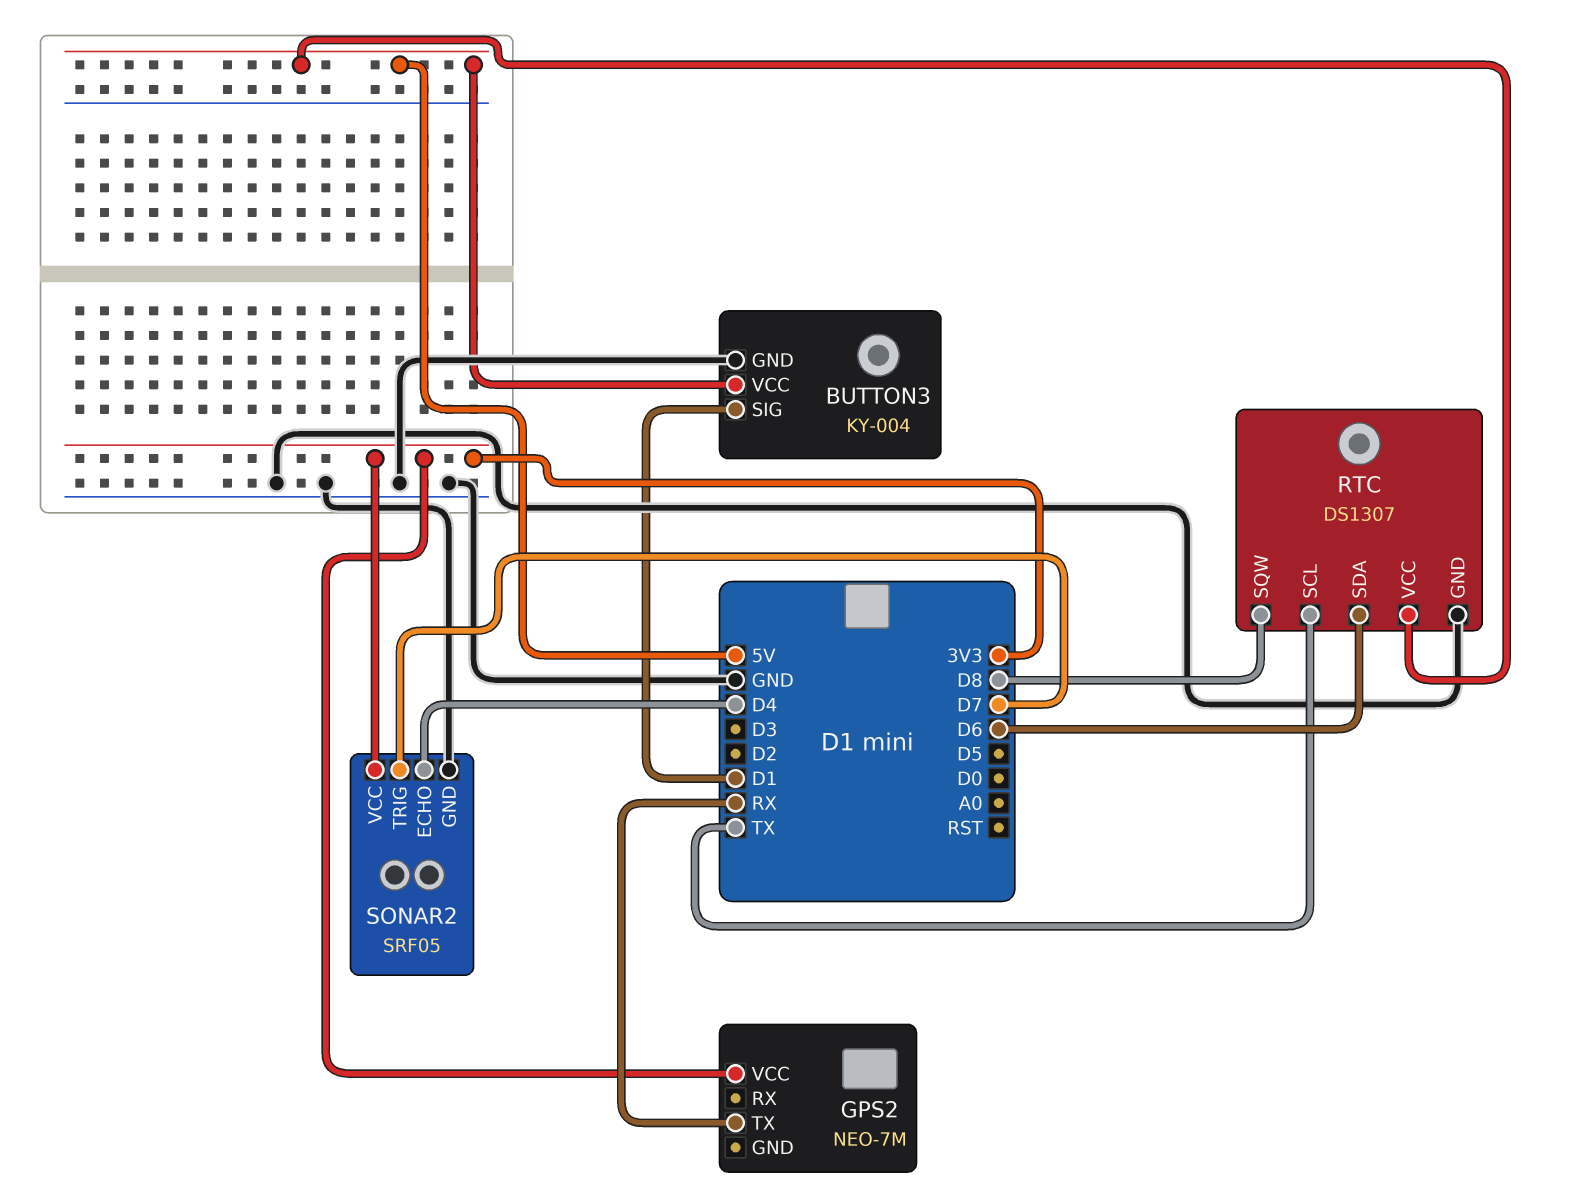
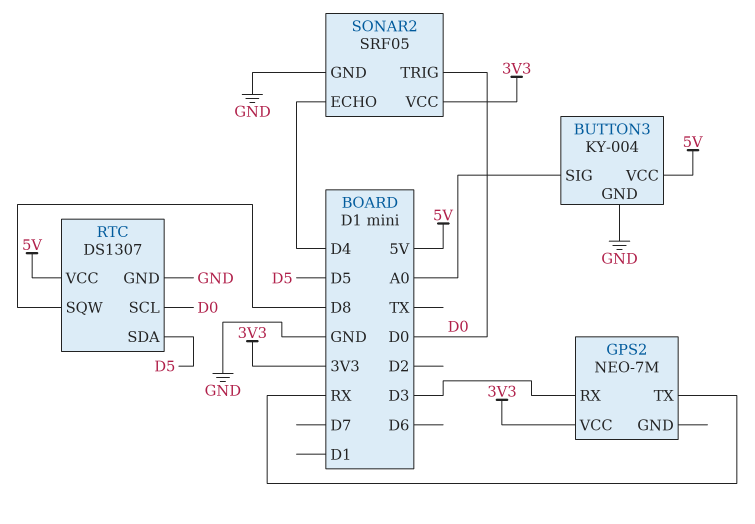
BUTTON3 pin SIG: D1 -> A0
GPS2 pin RX: none -> D3
RTC pin SCL: TX -> D0
RTC pin SDA: D6 -> D5
SONAR2 pin TRIG: D7 -> D0

